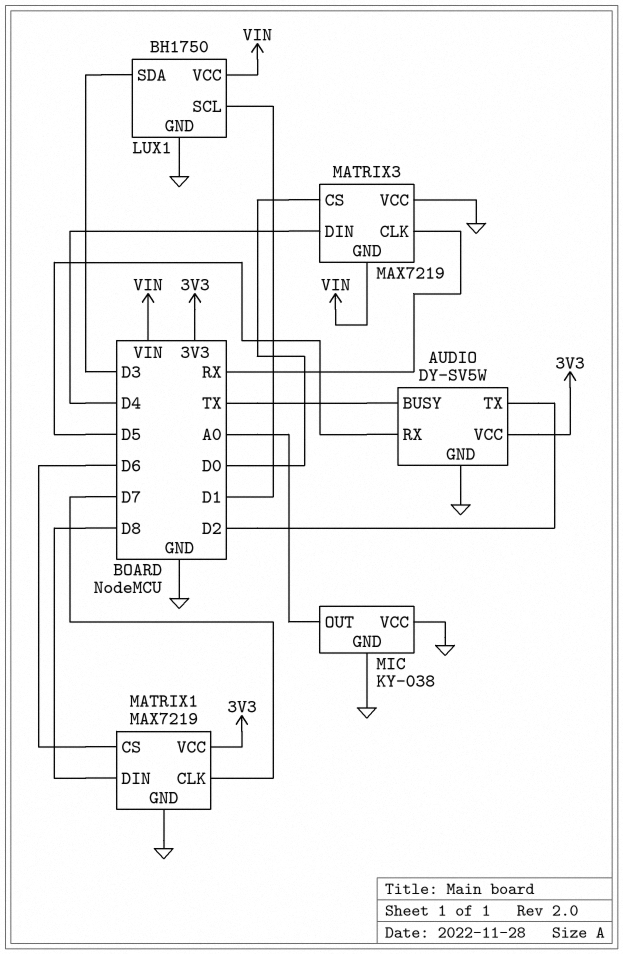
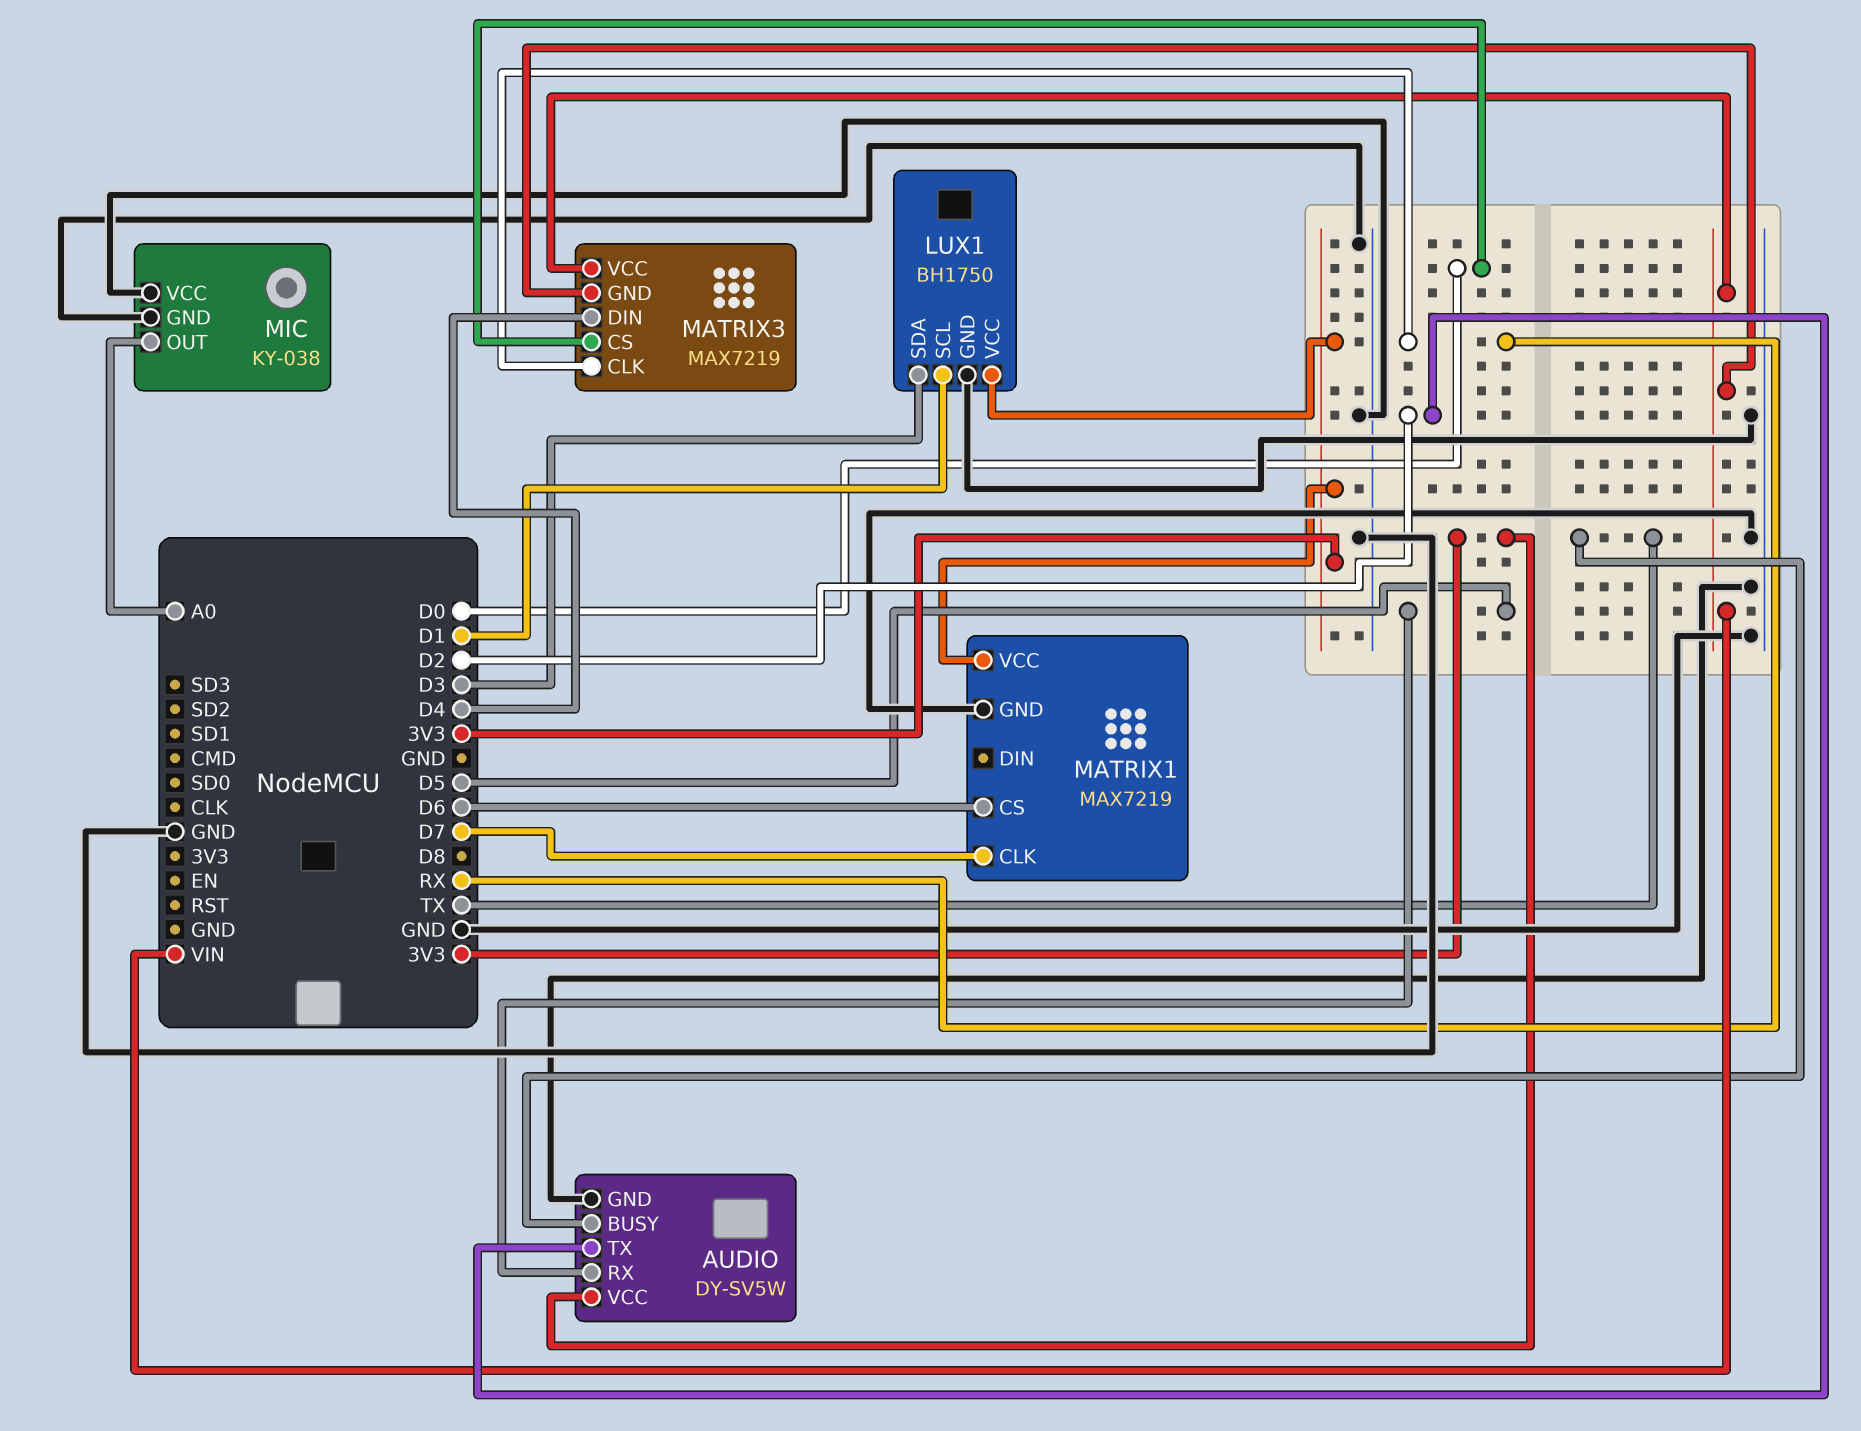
LUX1 pin VCC: VIN -> 3V3
MATRIX1 pin DIN: D8 -> none
MATRIX3 pin VCC: GND -> VIN

